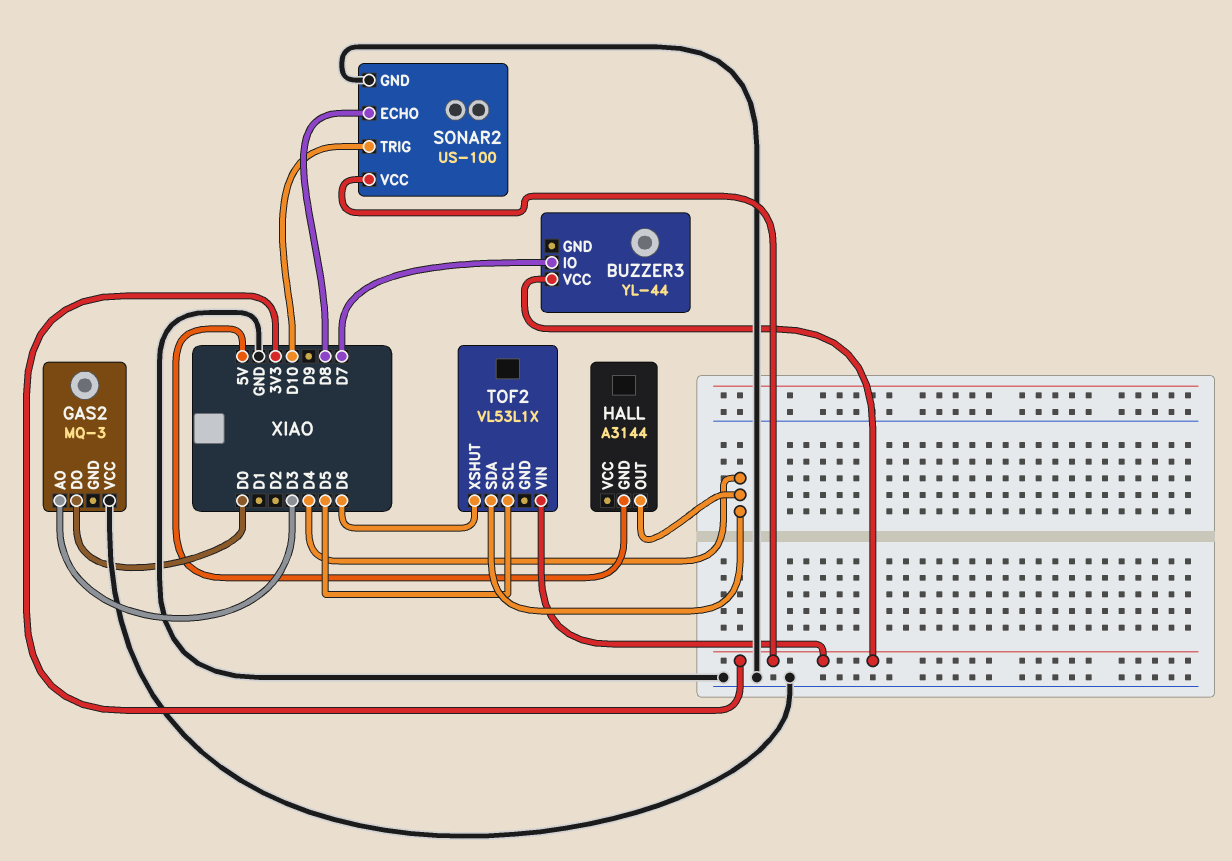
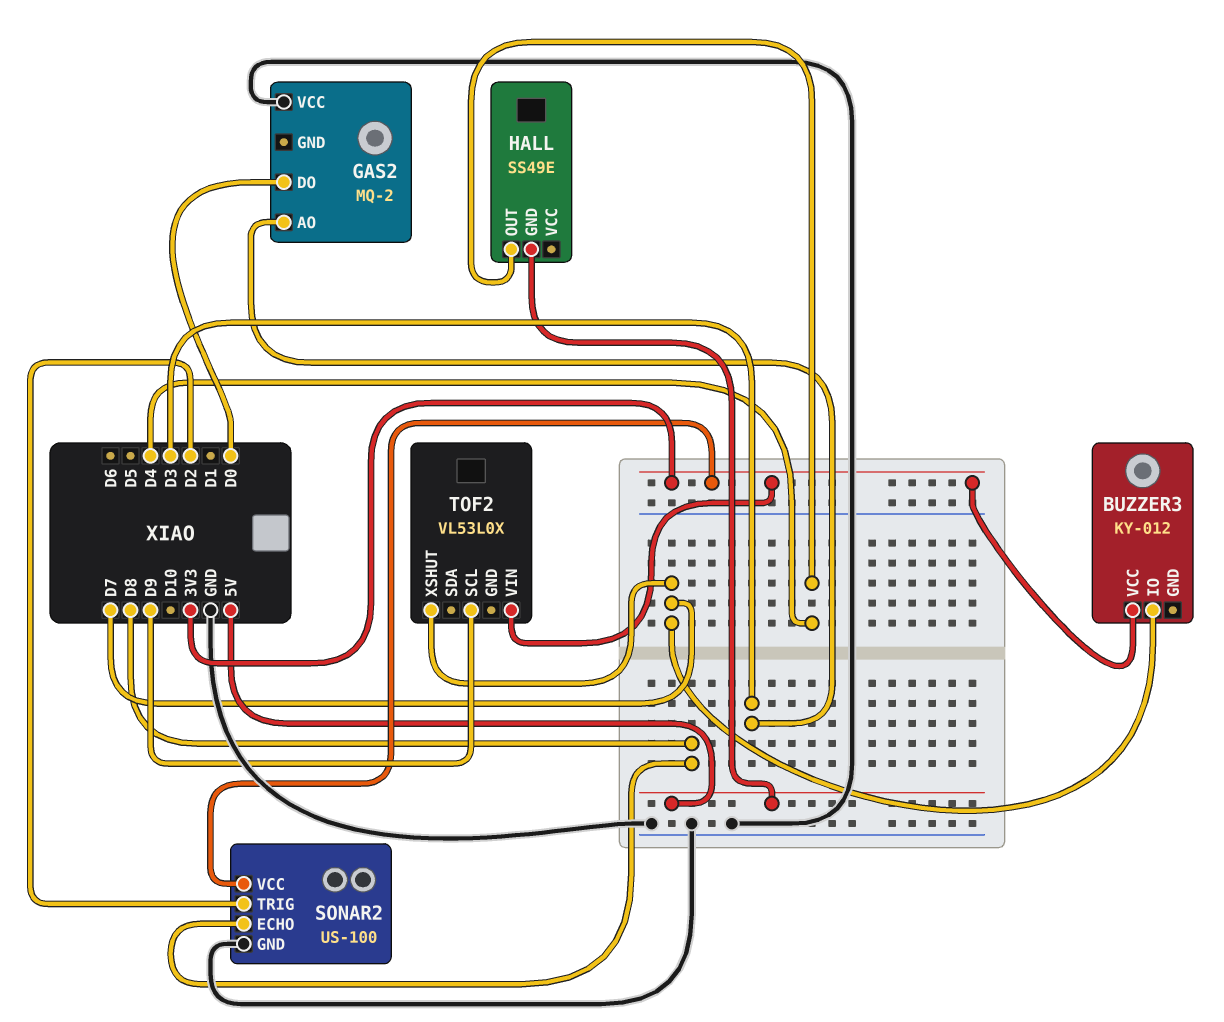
BUZZER3: YL-44 -> KY-012
GAS2: MQ-3 -> MQ-2
HALL: A3144 -> SS49E
SONAR2 pin TRIG: D10 -> D2
TOF2: VL53L1X -> VL53L0X
TOF2 pin SCL: D5 -> D9
TOF2 pin SDA: D4 -> none
TOF2 pin XSHUT: D6 -> D7

